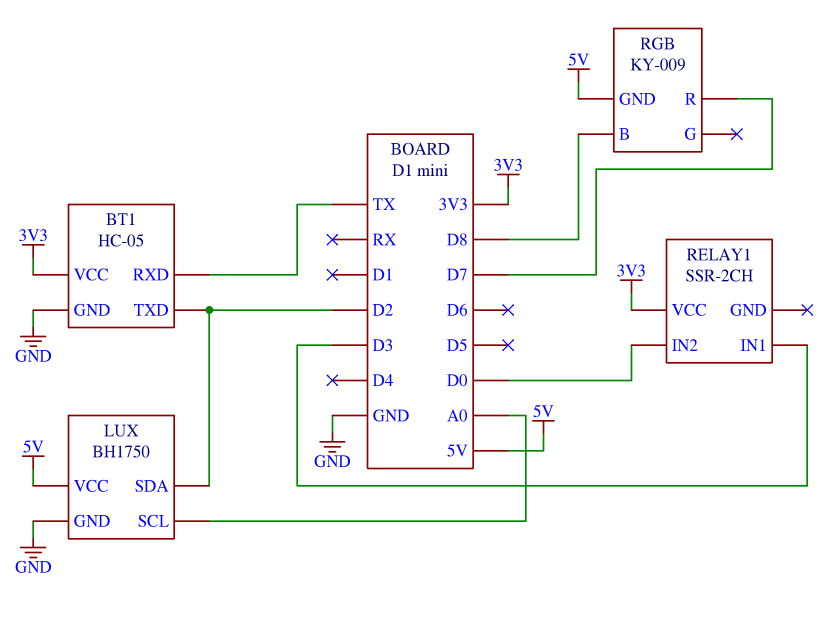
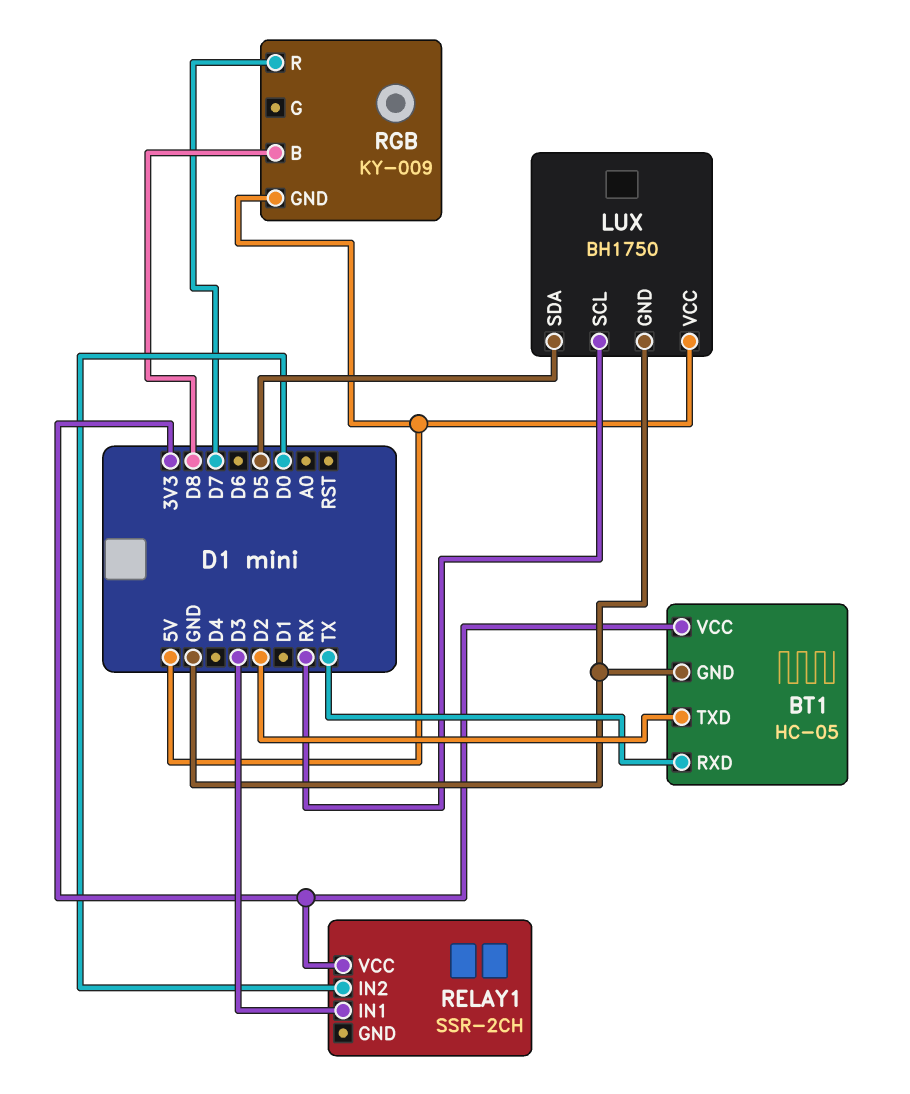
LUX pin SCL: A0 -> RX
LUX pin SDA: D2 -> D5

